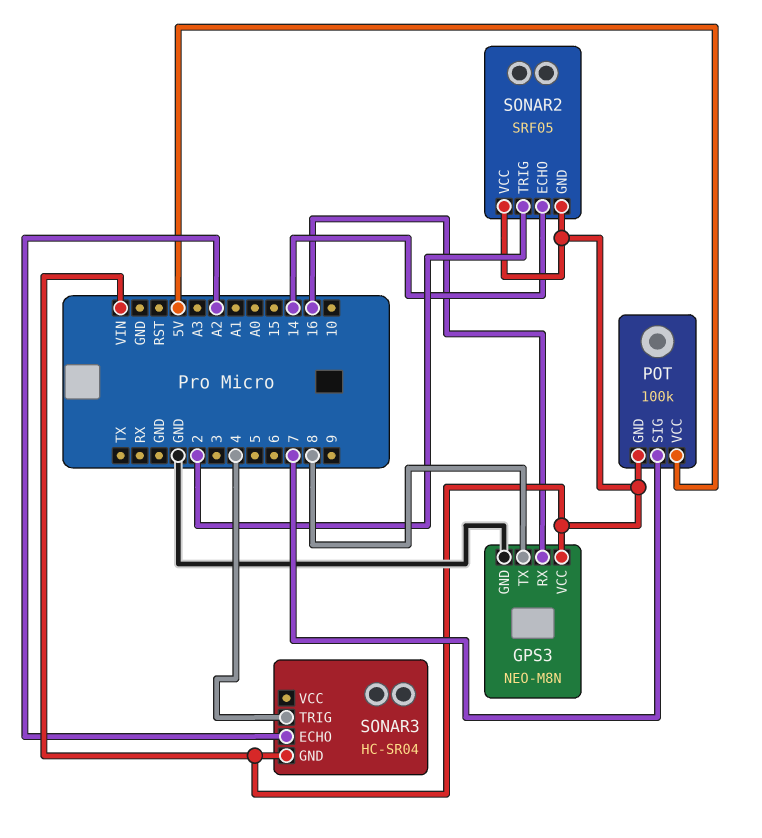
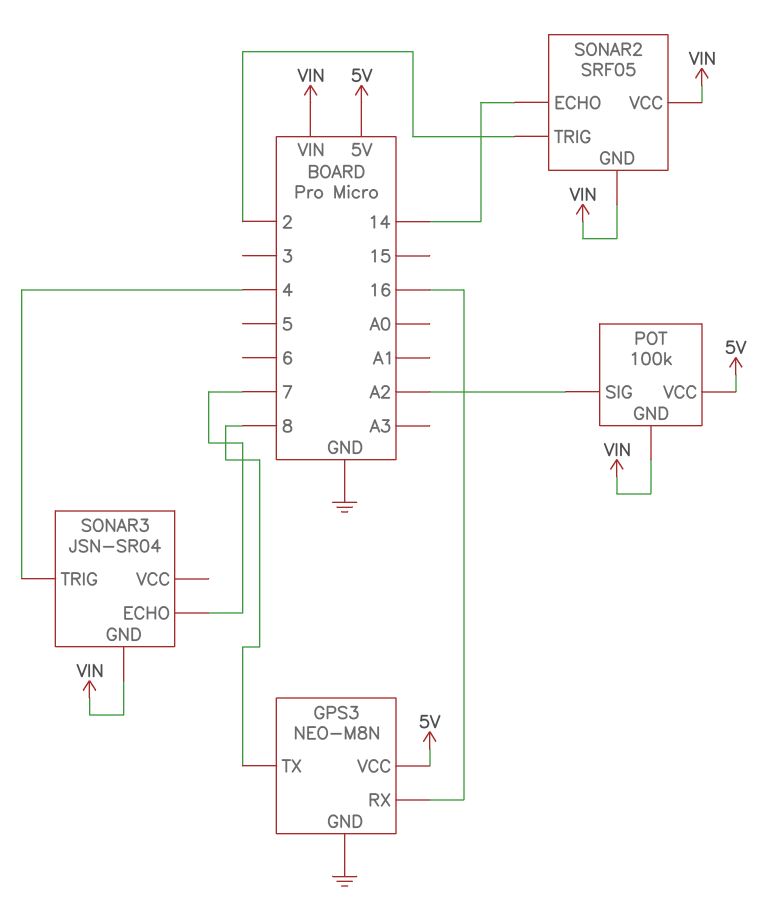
GPS3 pin VCC: VIN -> 5V
POT pin SIG: 7 -> A2
SONAR3: HC-SR04 -> JSN-SR04
SONAR3 pin ECHO: A2 -> 7

